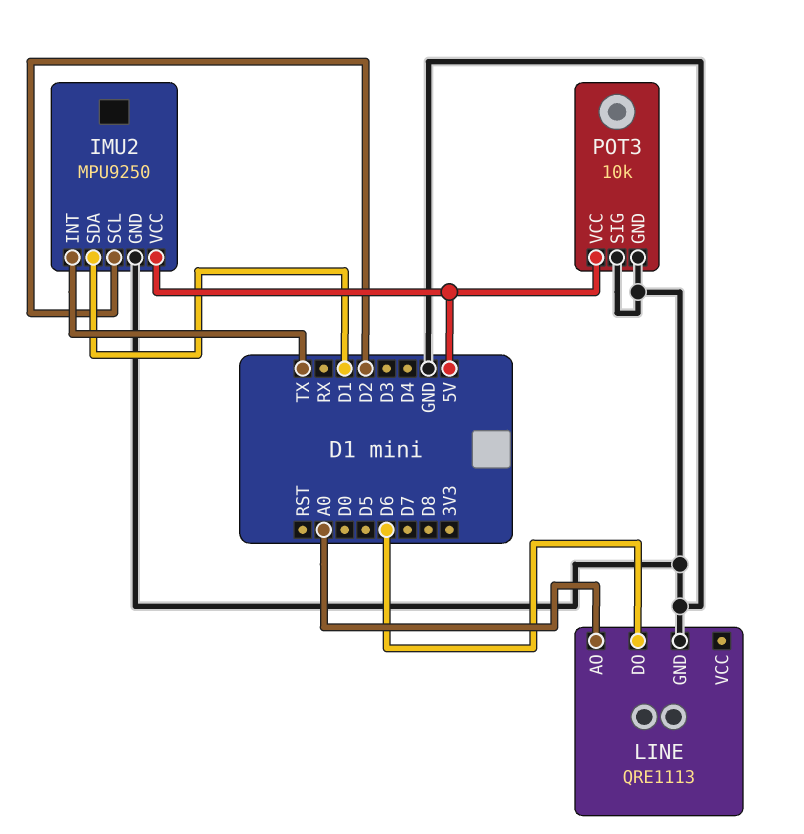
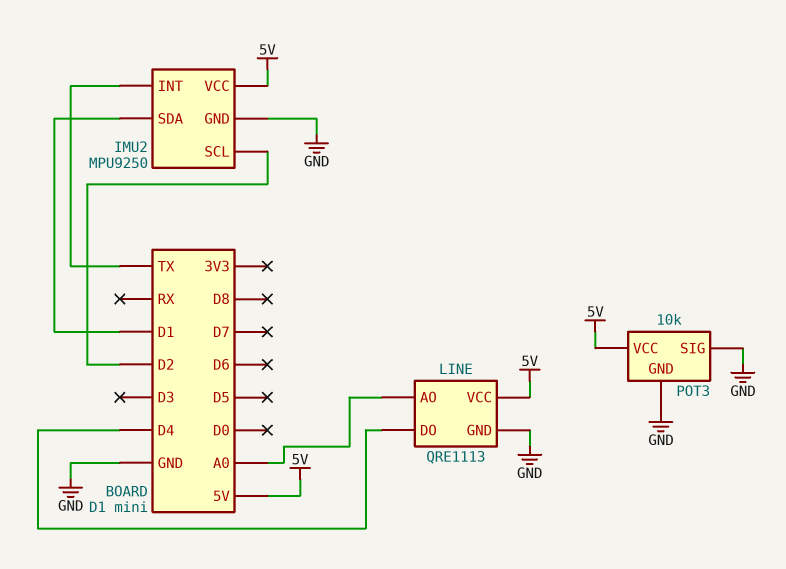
LINE pin DO: D6 -> D4
LINE pin VCC: none -> 5V

